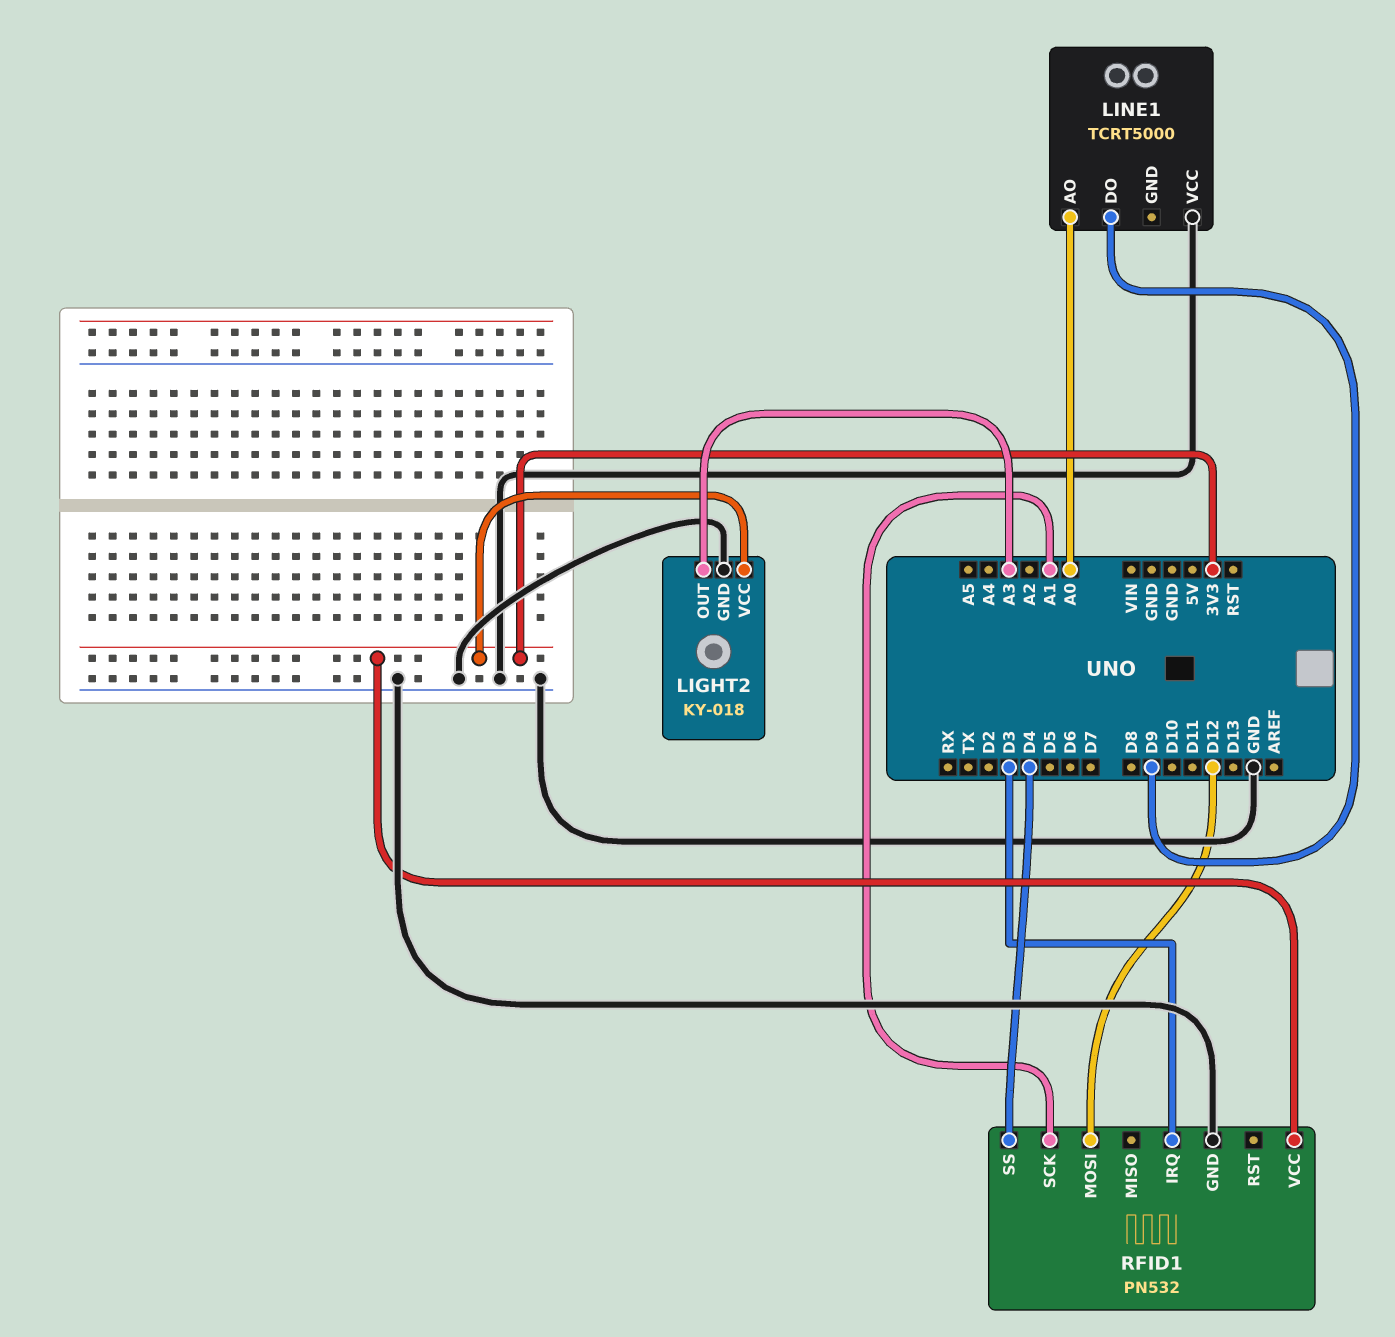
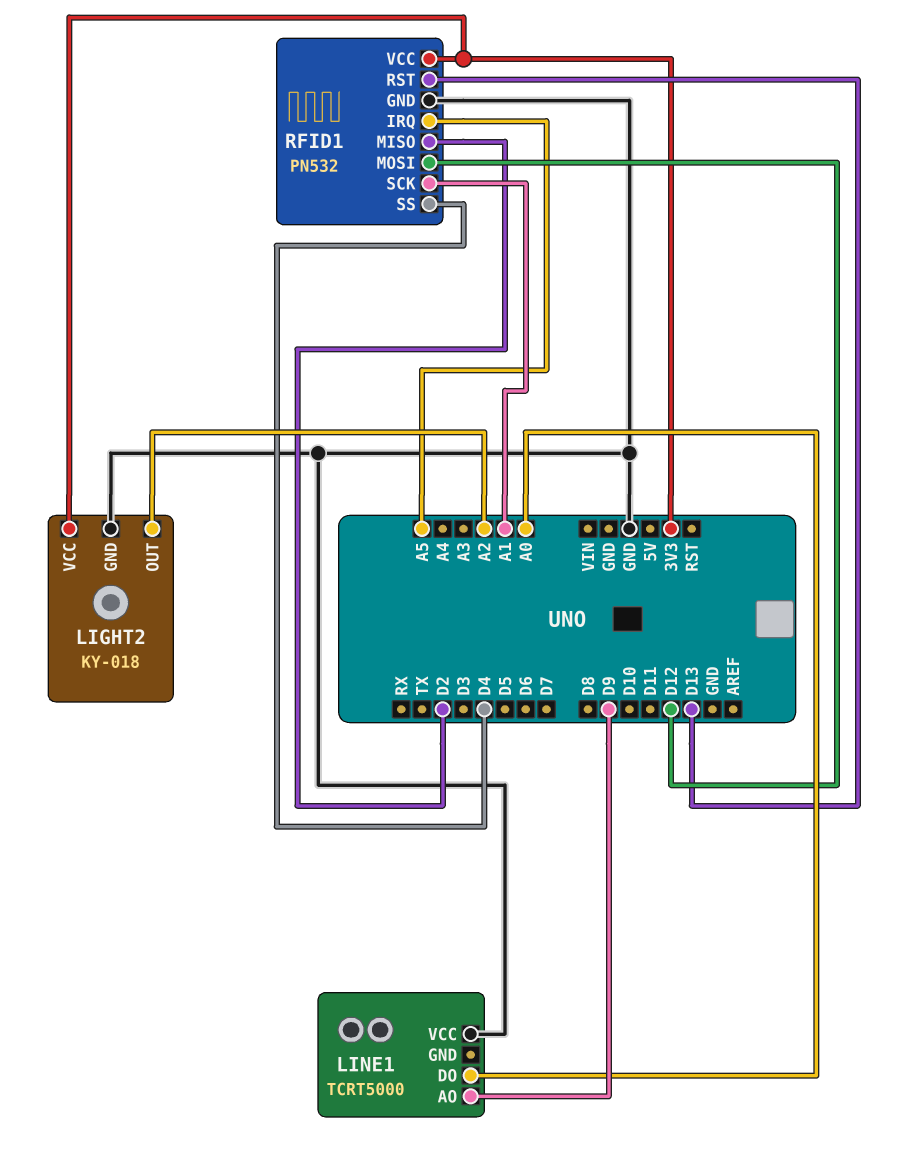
LIGHT2 pin OUT: A3 -> A2
LINE1 pin AO: A0 -> D9
LINE1 pin DO: D9 -> A0
RFID1 pin IRQ: D3 -> A5
RFID1 pin MISO: none -> D2
RFID1 pin RST: none -> D13

